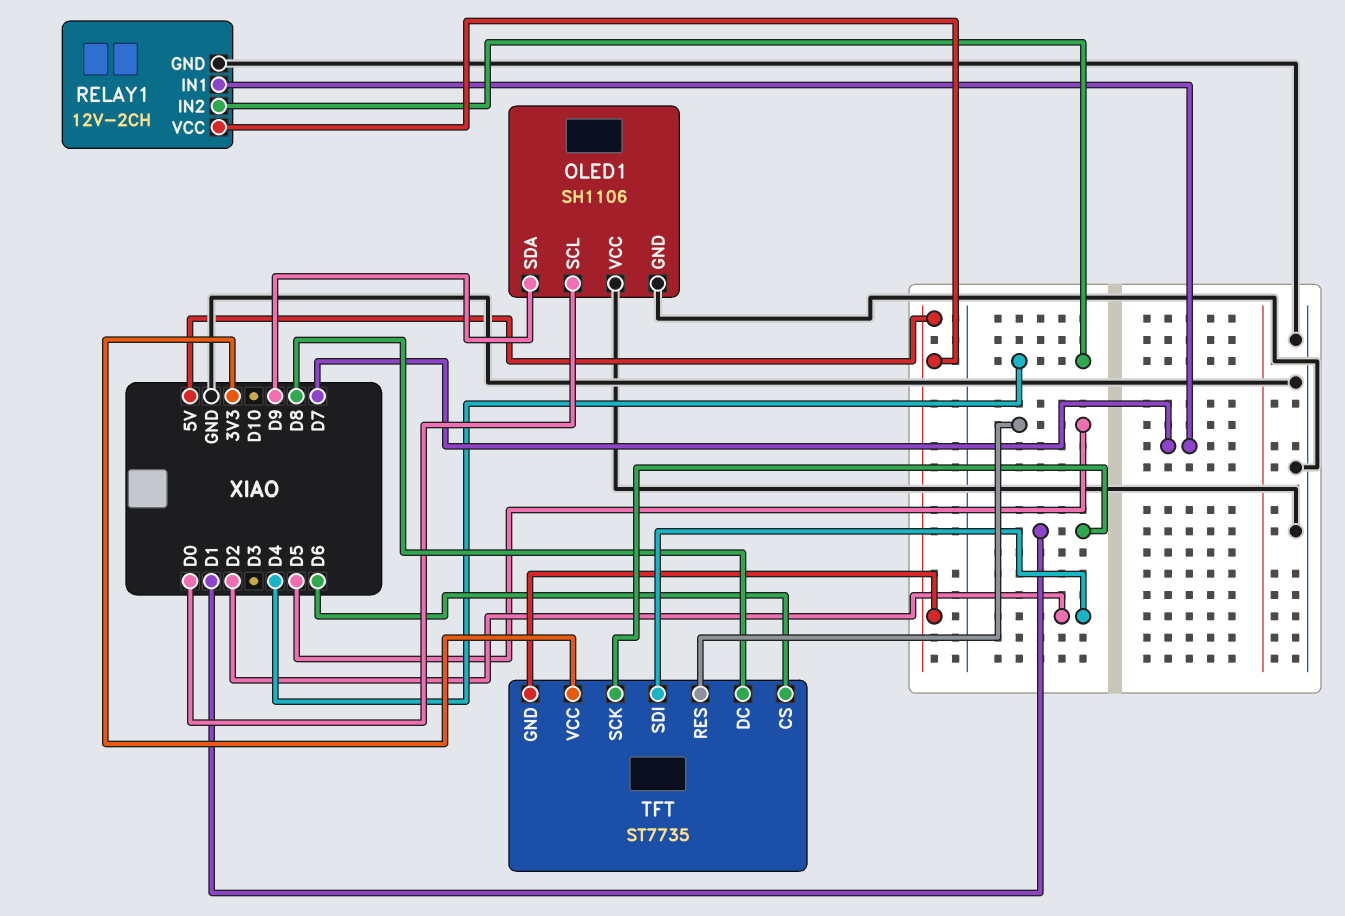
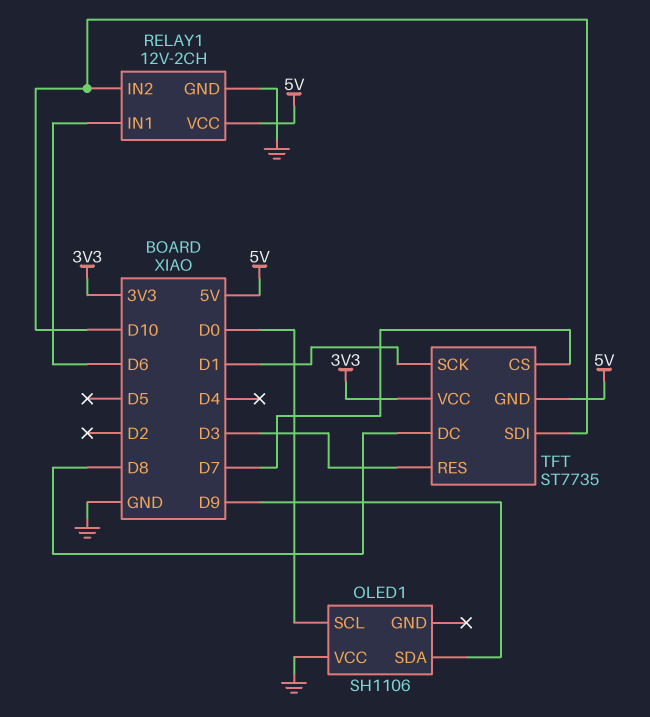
OLED1 pin GND: GND -> none
RELAY1 pin IN1: D7 -> D6
RELAY1 pin IN2: D4 -> D10
TFT pin CS: D6 -> D7
TFT pin RES: D5 -> D3
TFT pin SDI: D2 -> D10

